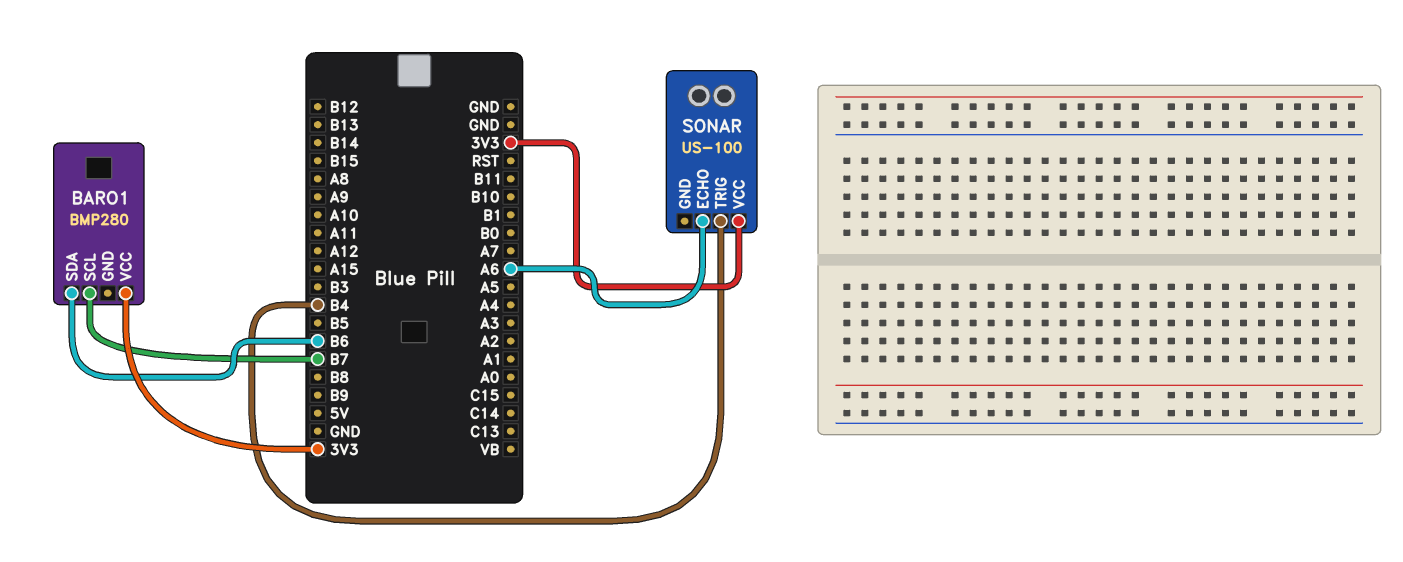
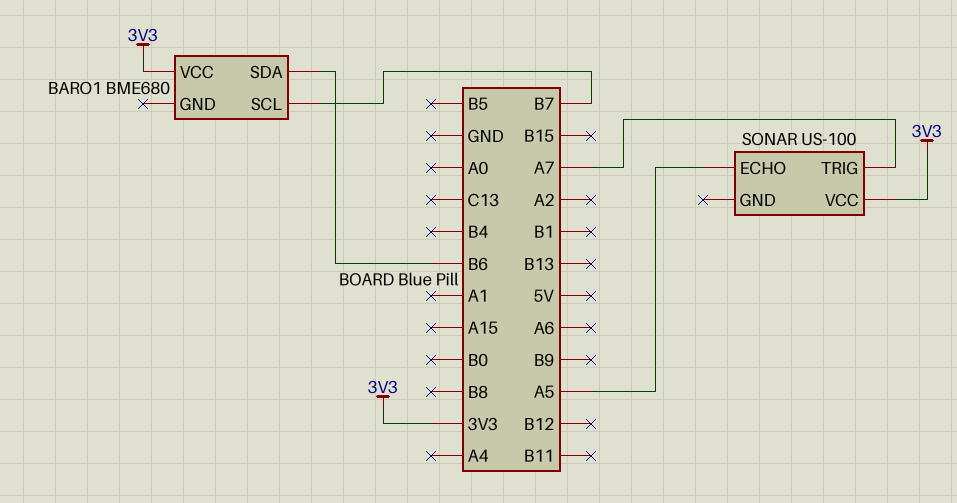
BARO1: BMP280 -> BME680
SONAR pin ECHO: A6 -> A5
SONAR pin TRIG: B4 -> A7

